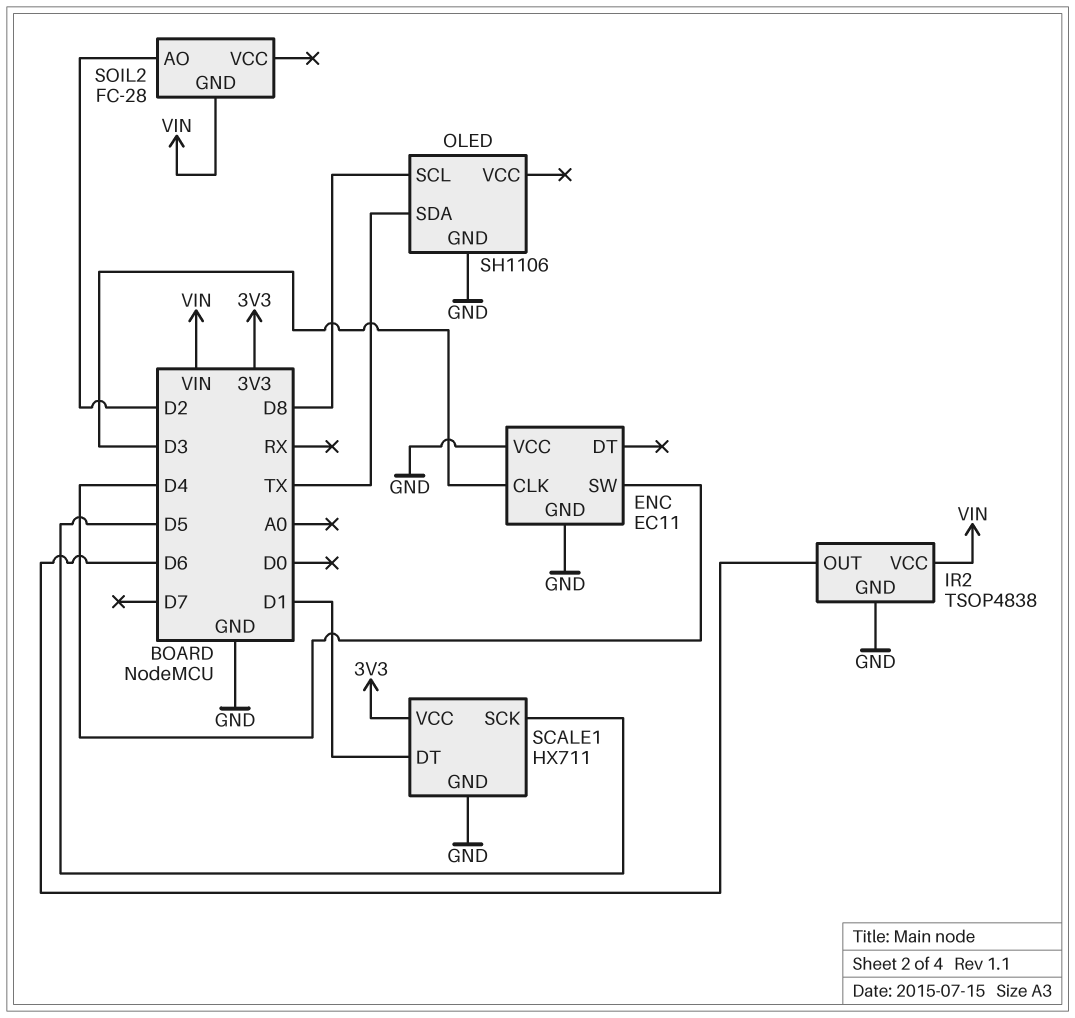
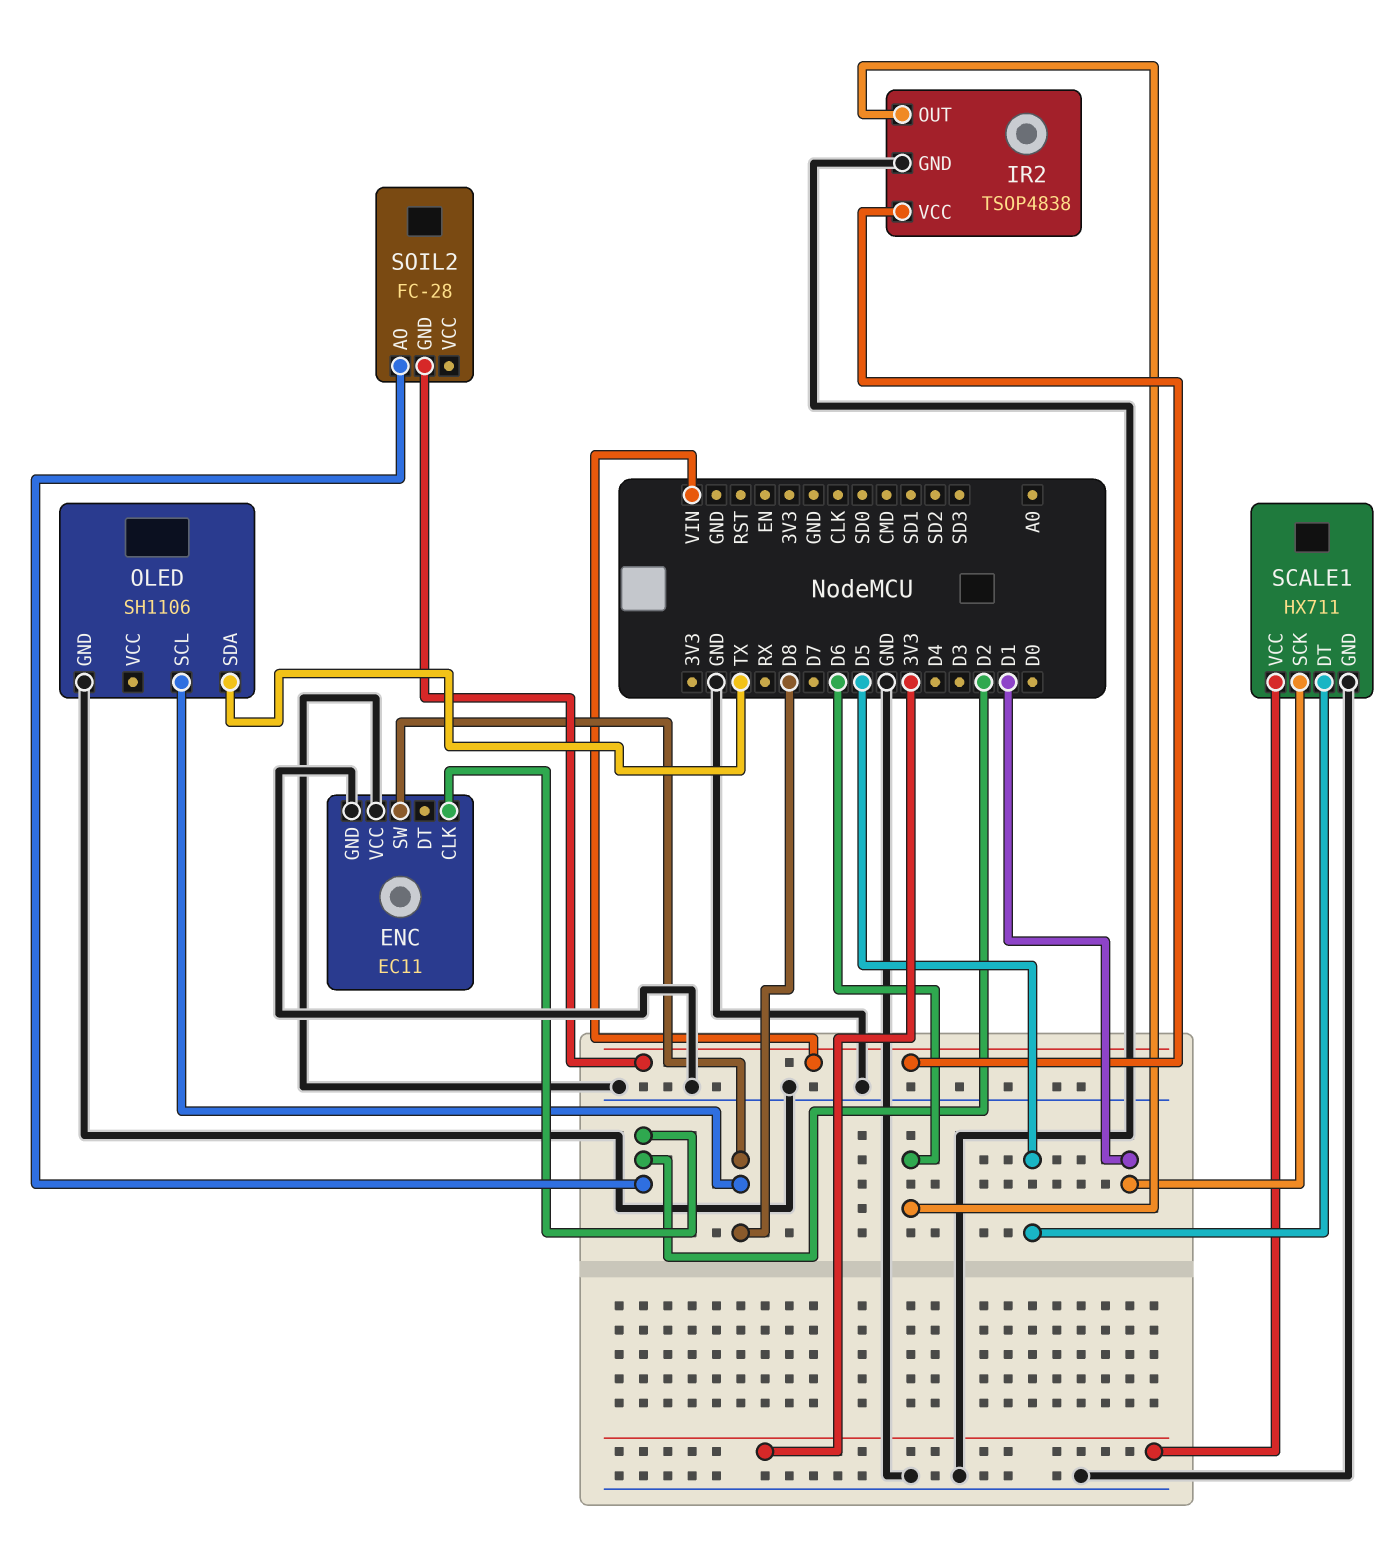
ENC pin CLK: D3 -> D2
ENC pin SW: D4 -> D8
SCALE1 pin DT: D1 -> D5
SCALE1 pin SCK: D5 -> D1

